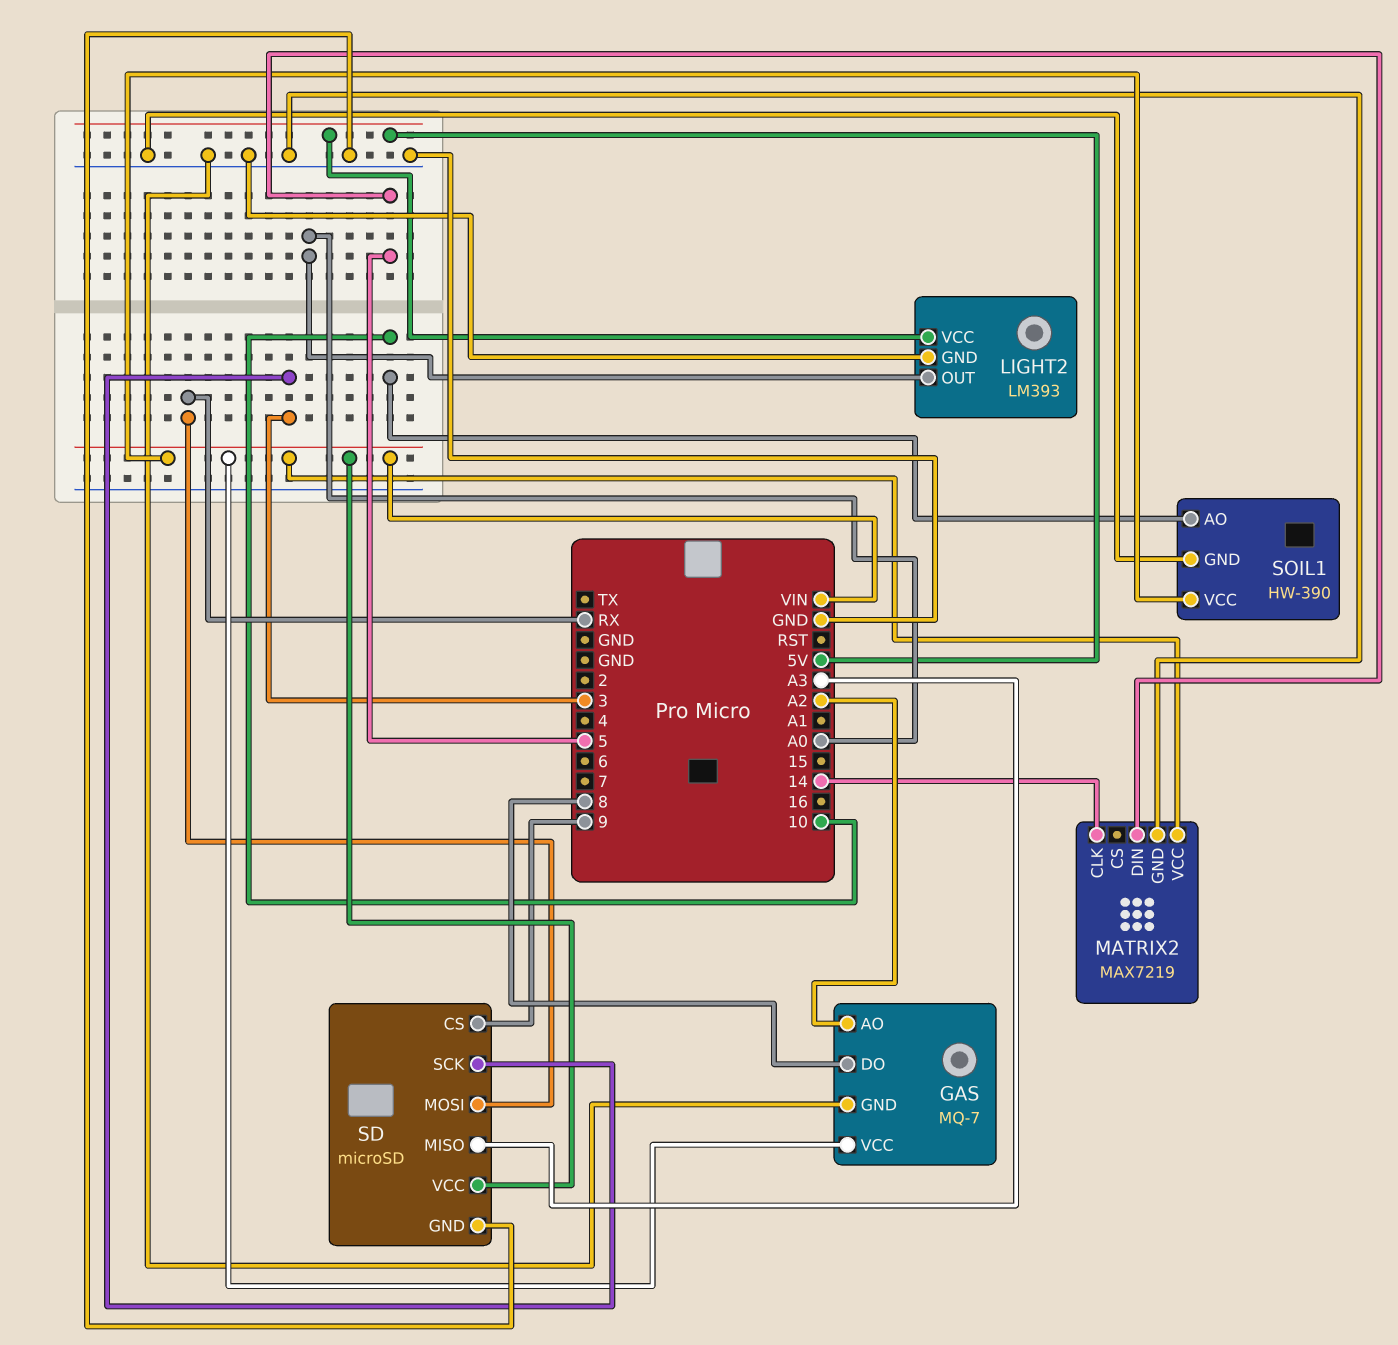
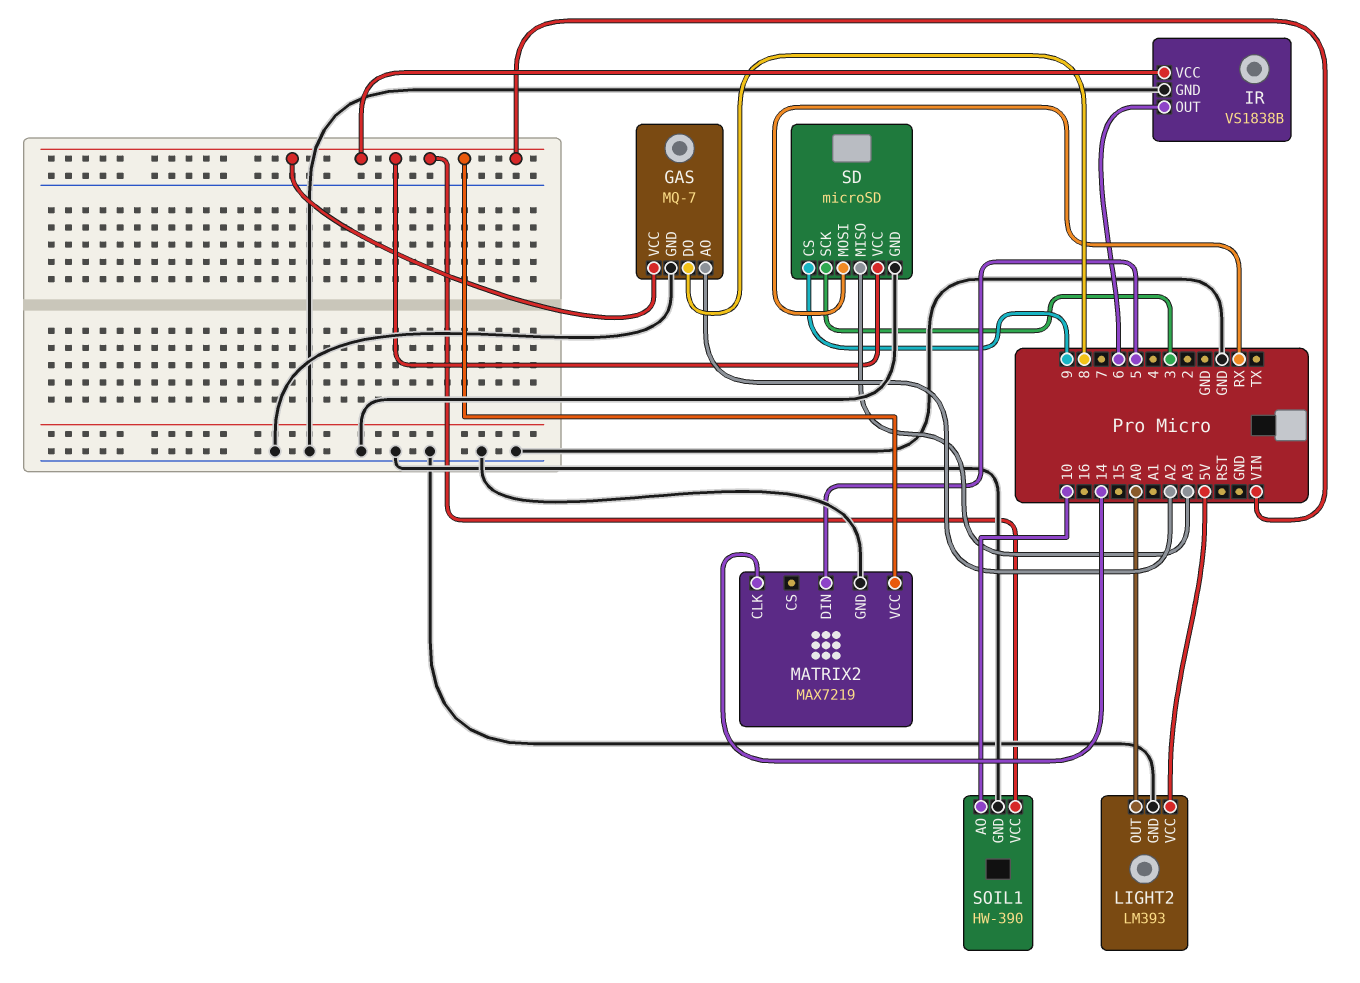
IR: none -> VS1838B
IR pin GND: none -> GND
IR pin OUT: none -> 6
IR pin VCC: none -> VIN

